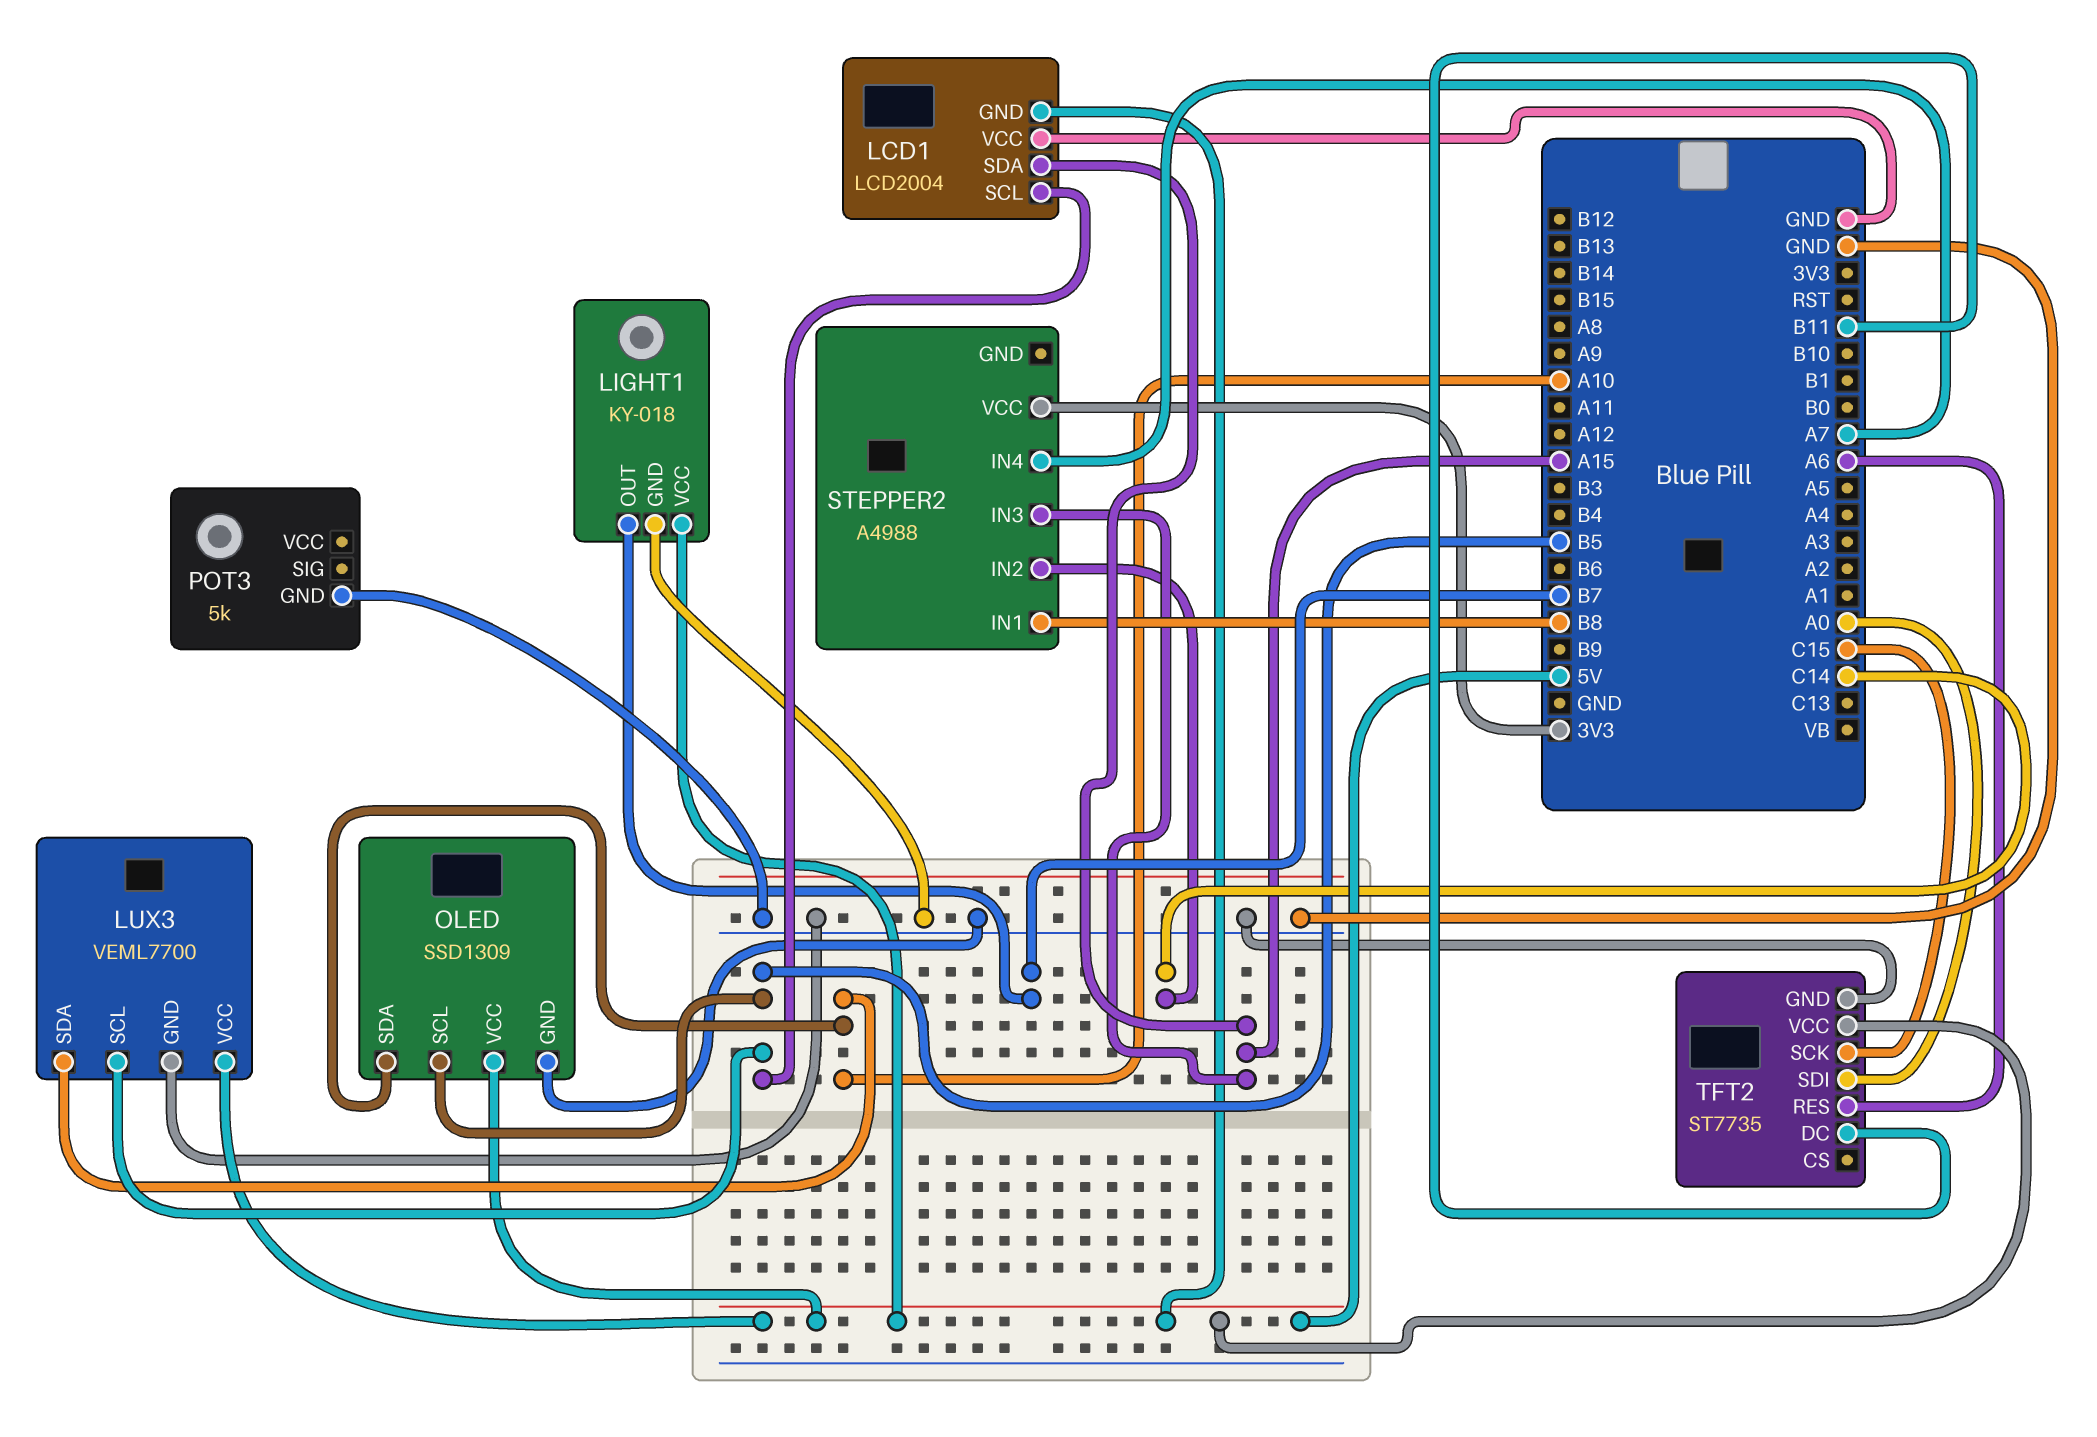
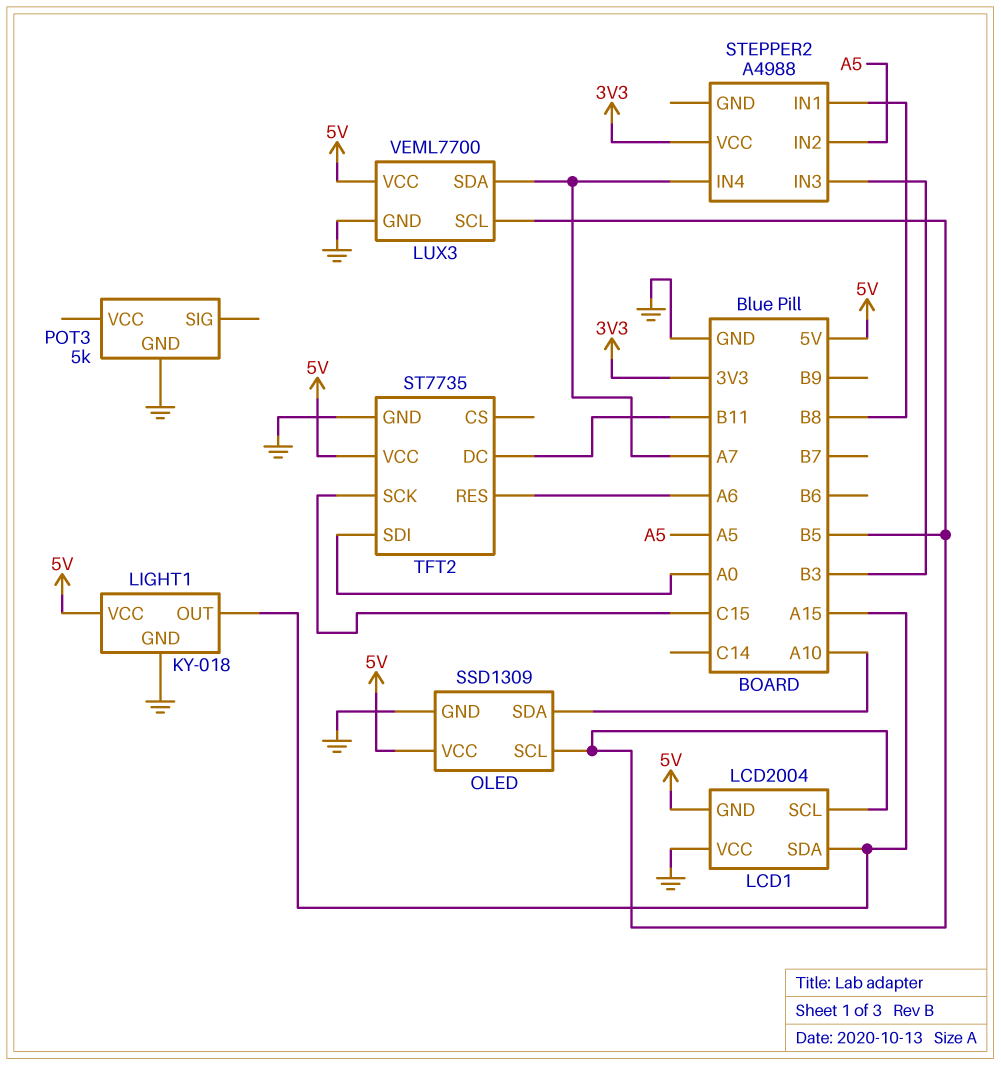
LIGHT1 pin OUT: B7 -> A15
LUX3 pin SDA: A10 -> A7
STEPPER2 pin IN2: C14 -> A5
STEPPER2 pin IN3: A15 -> B3

